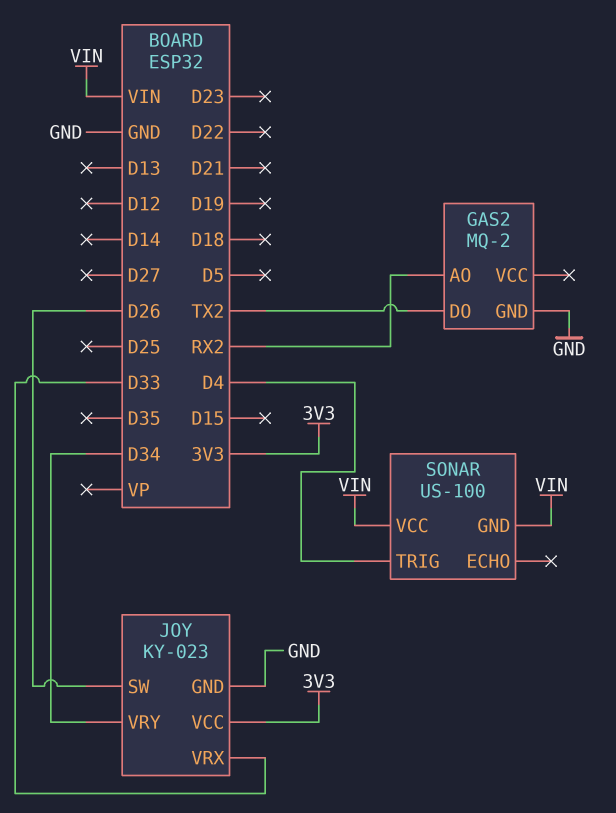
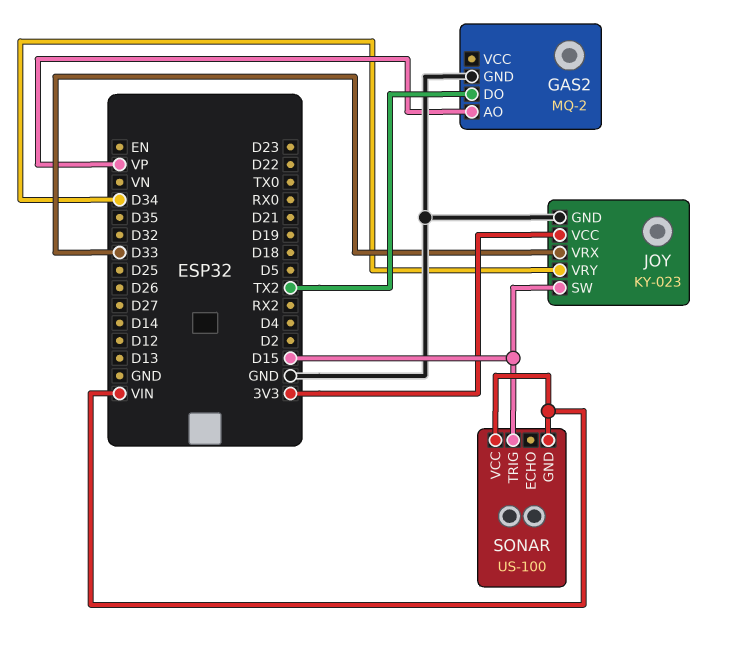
GAS2 pin AO: RX2 -> VP
JOY pin SW: D26 -> D15
SONAR pin TRIG: D4 -> D15

